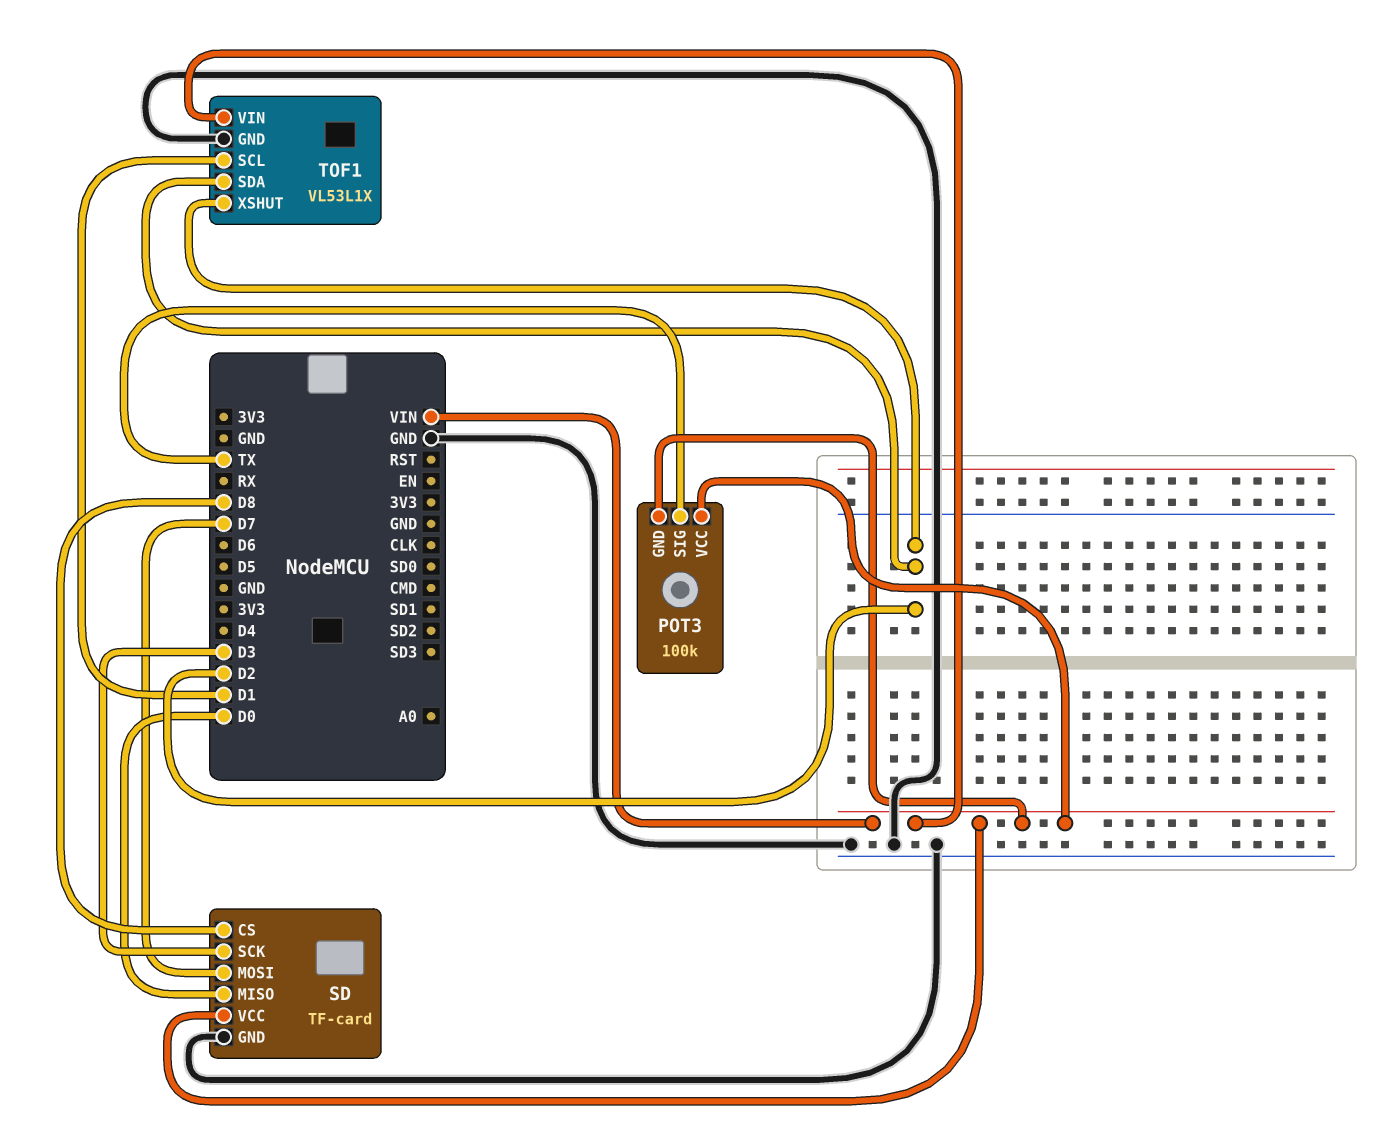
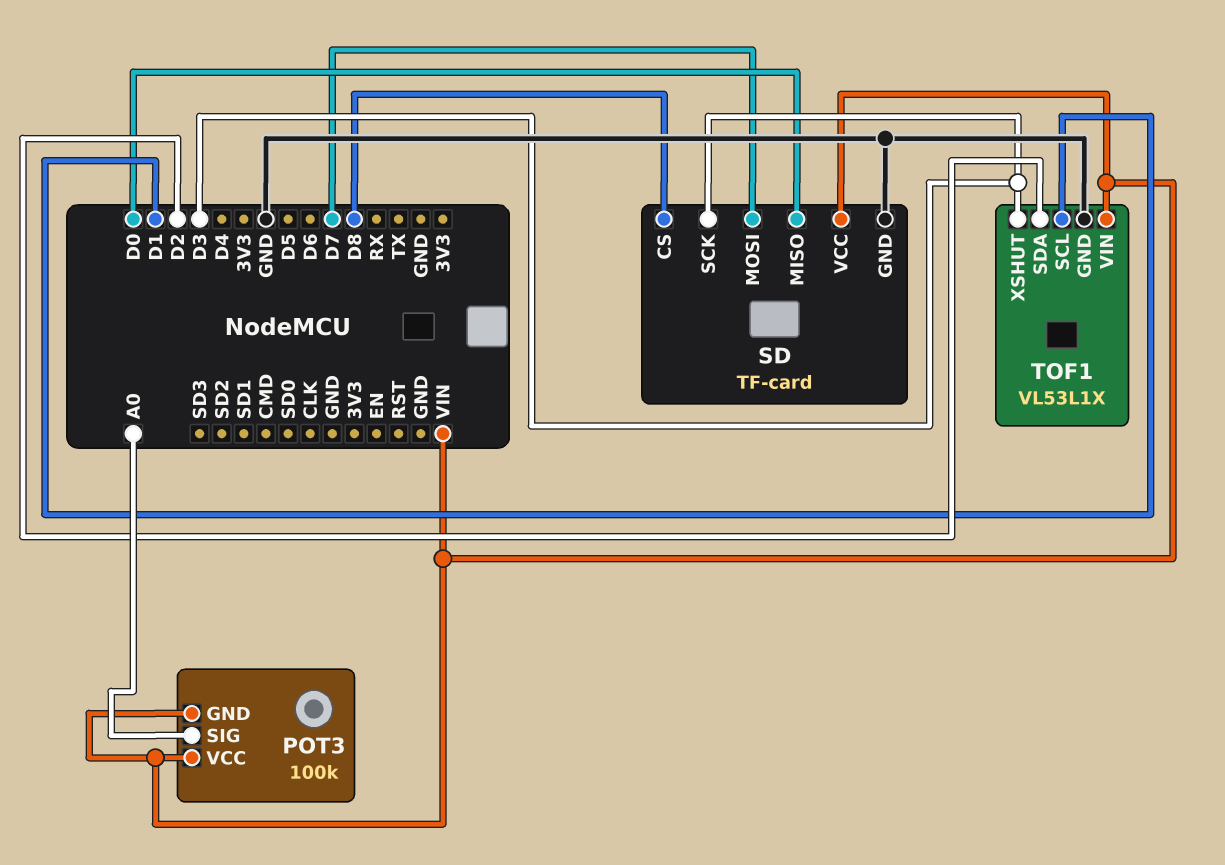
POT3 pin SIG: TX -> A0
TOF1 pin XSHUT: D2 -> D3

